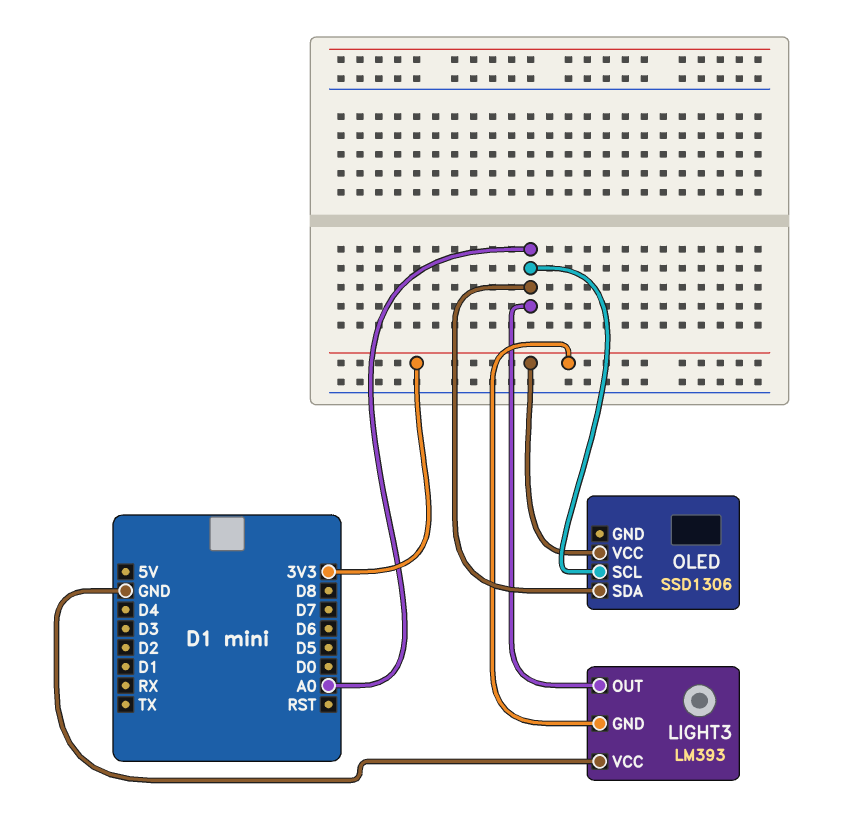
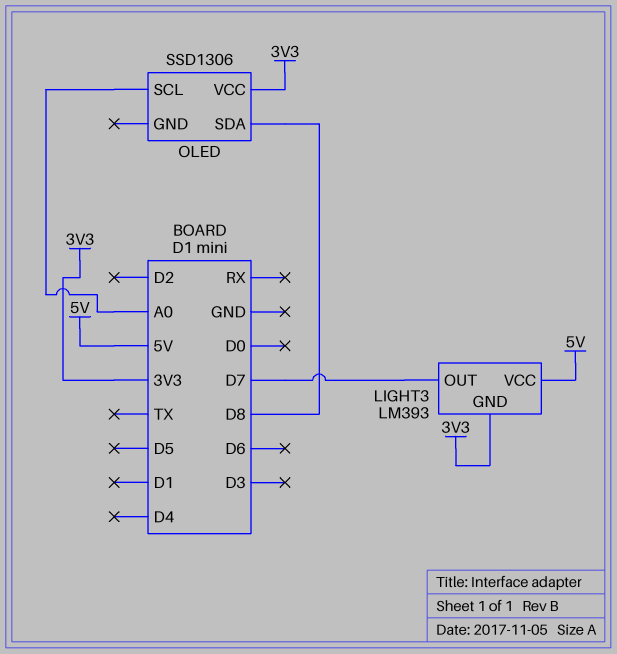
LIGHT3 pin OUT: A0 -> D7
LIGHT3 pin VCC: GND -> 5V
OLED pin SDA: A0 -> D8

